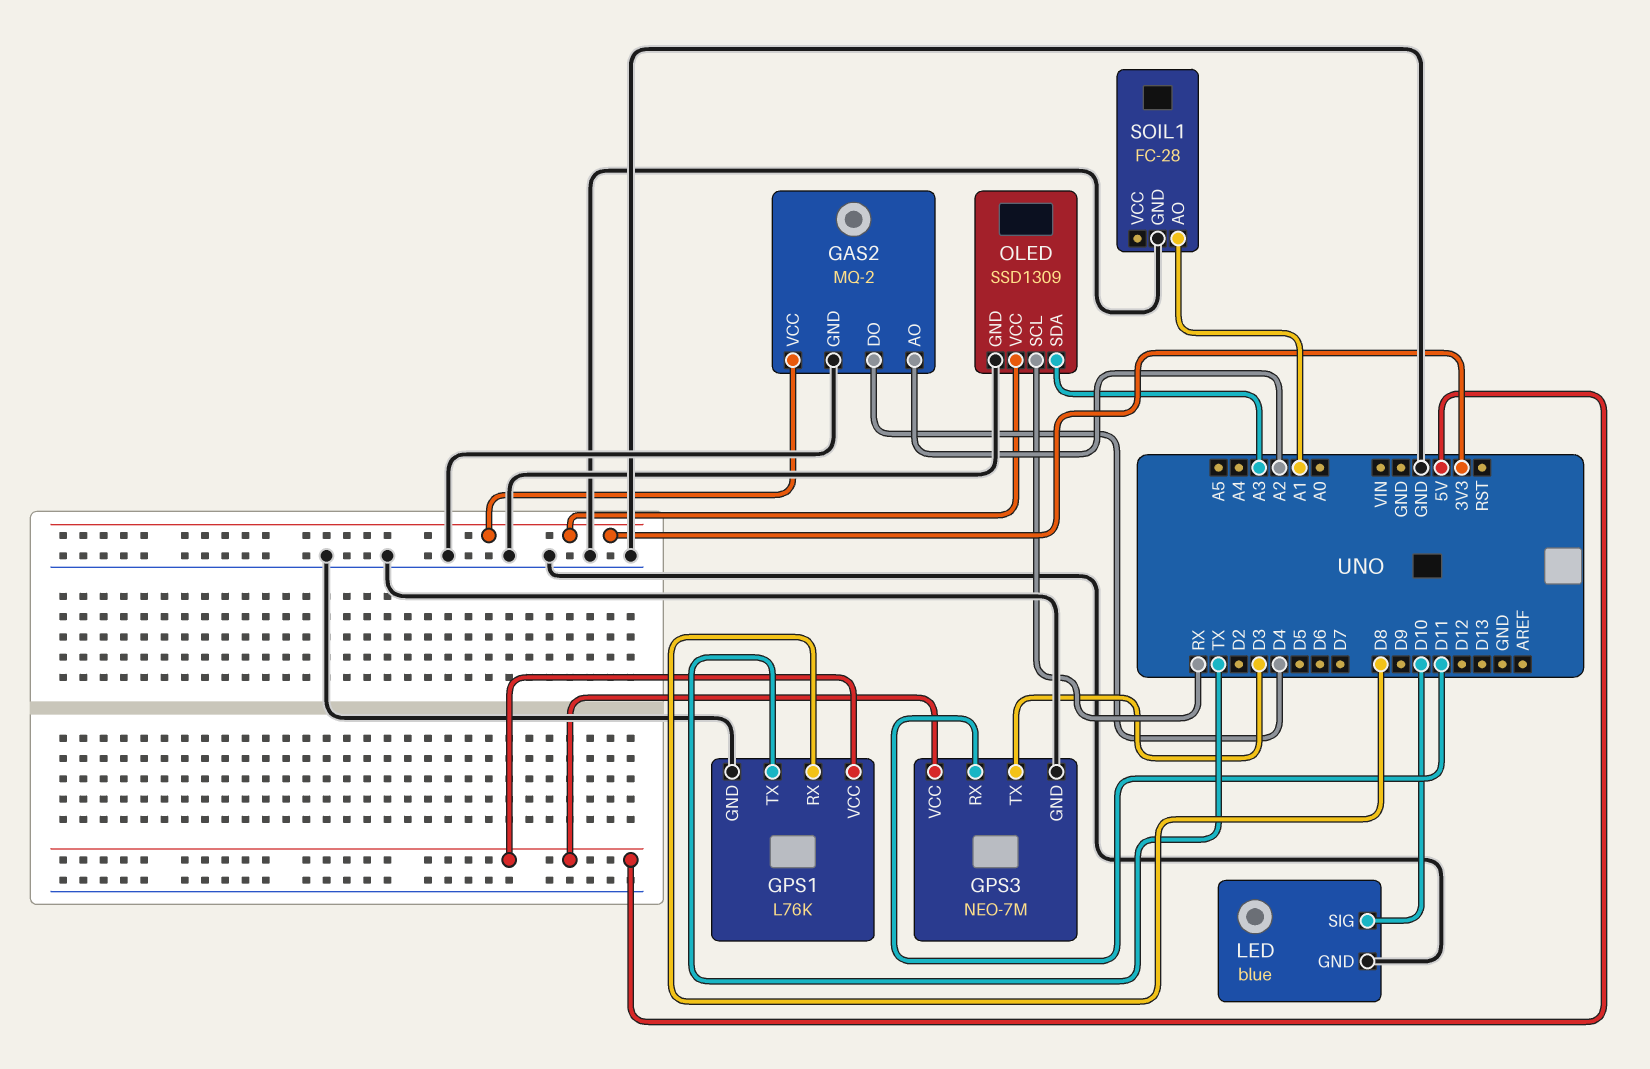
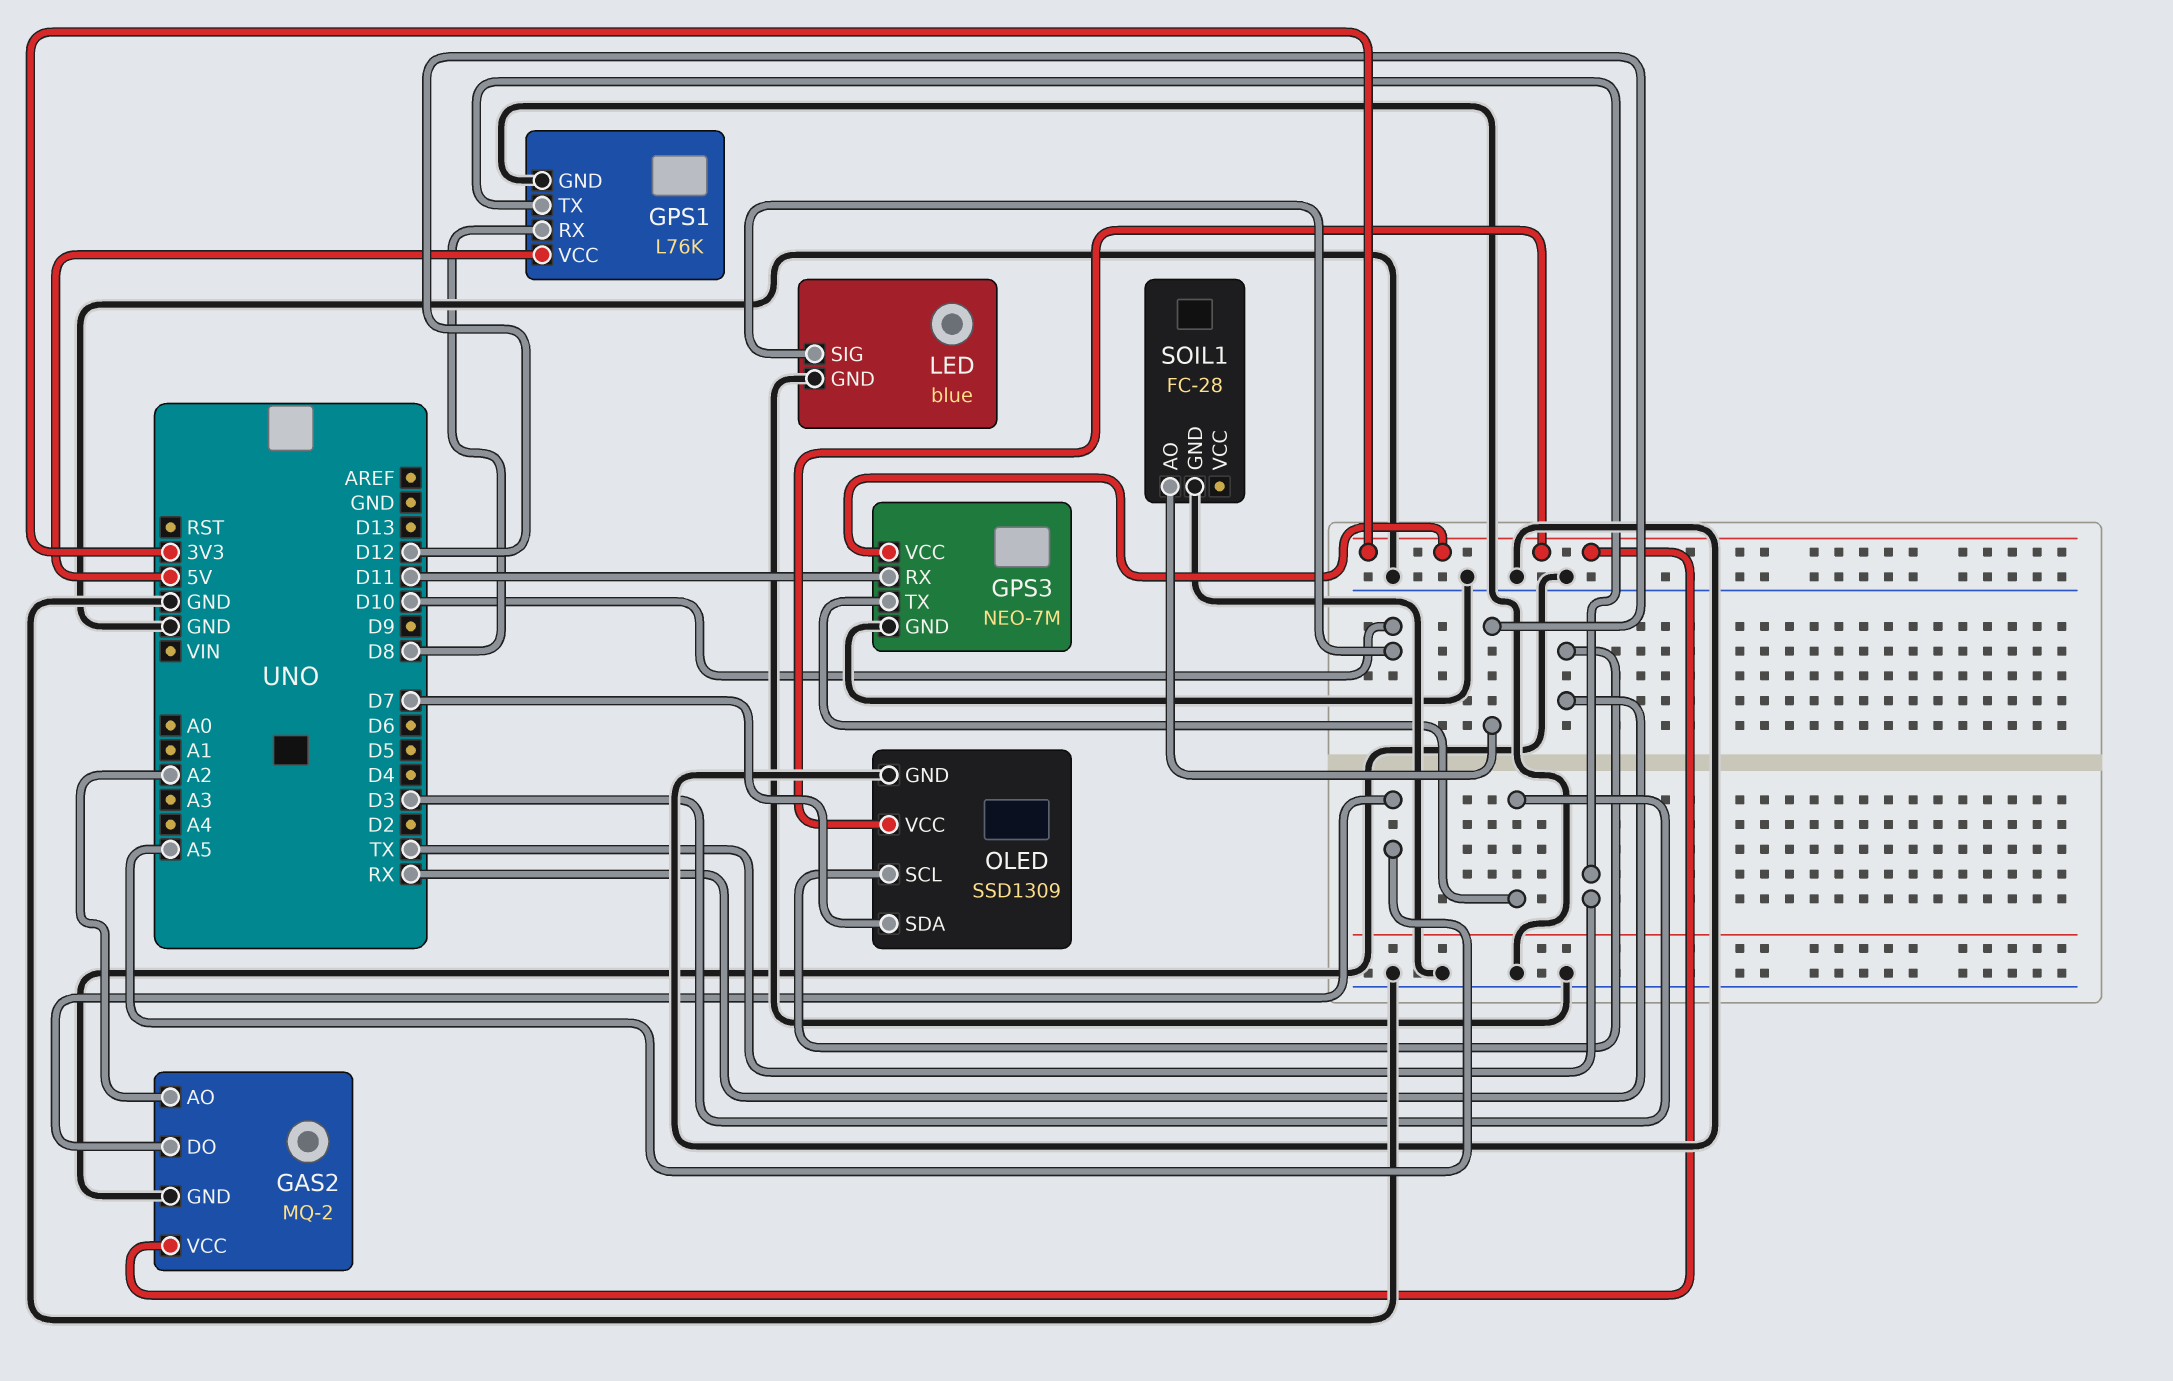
GAS2 pin DO: D4 -> A5
GPS3 pin VCC: 5V -> 3V3
OLED pin SDA: A3 -> D7
SOIL1 pin AO: A1 -> D12

